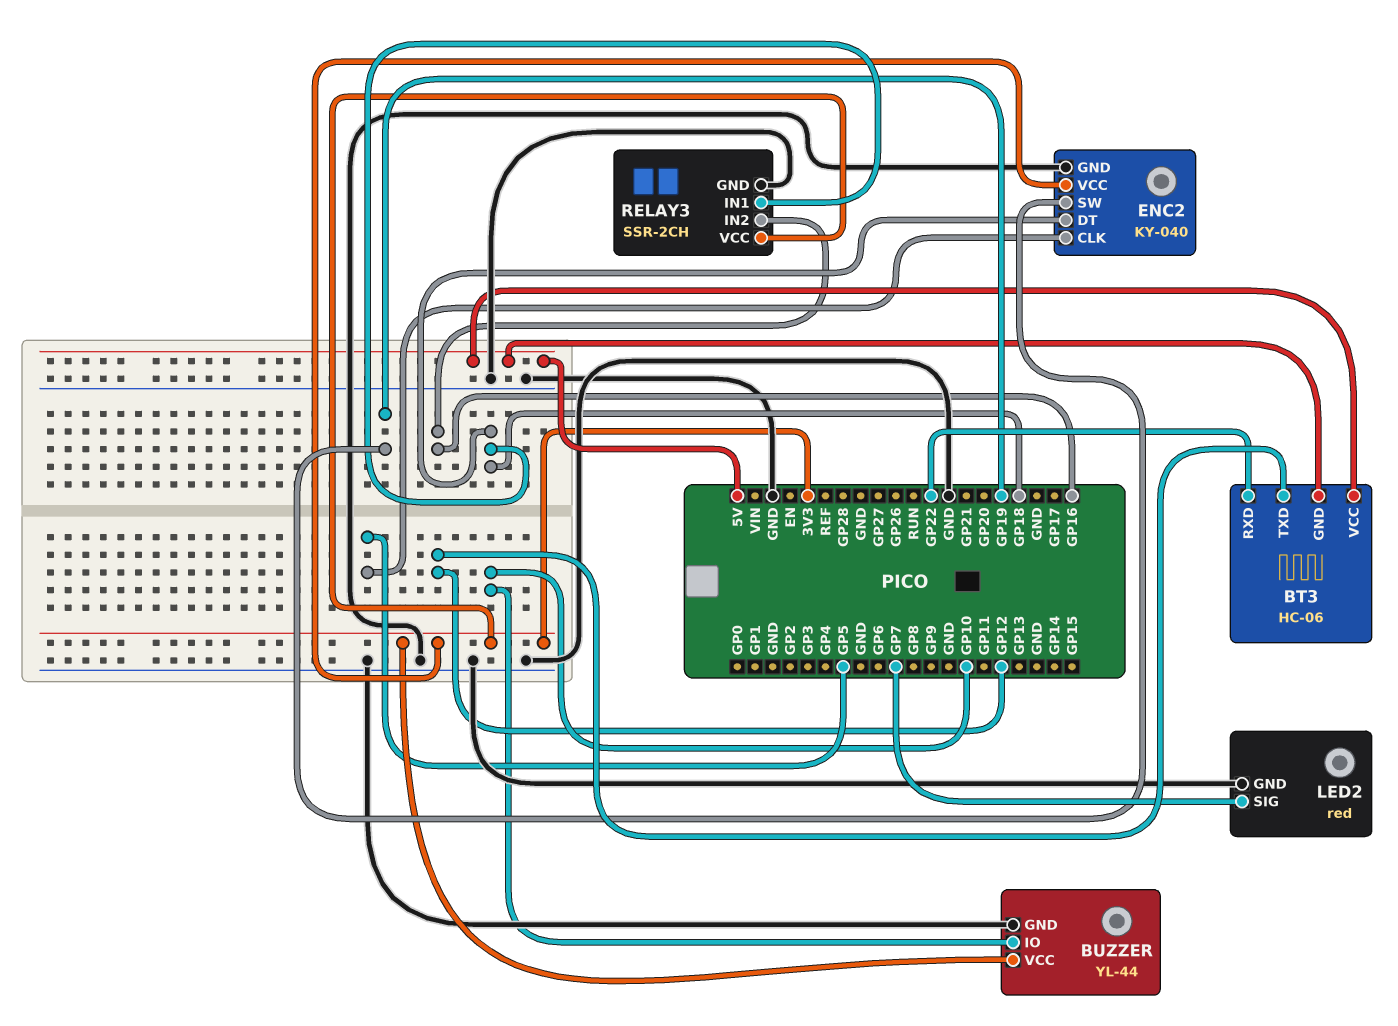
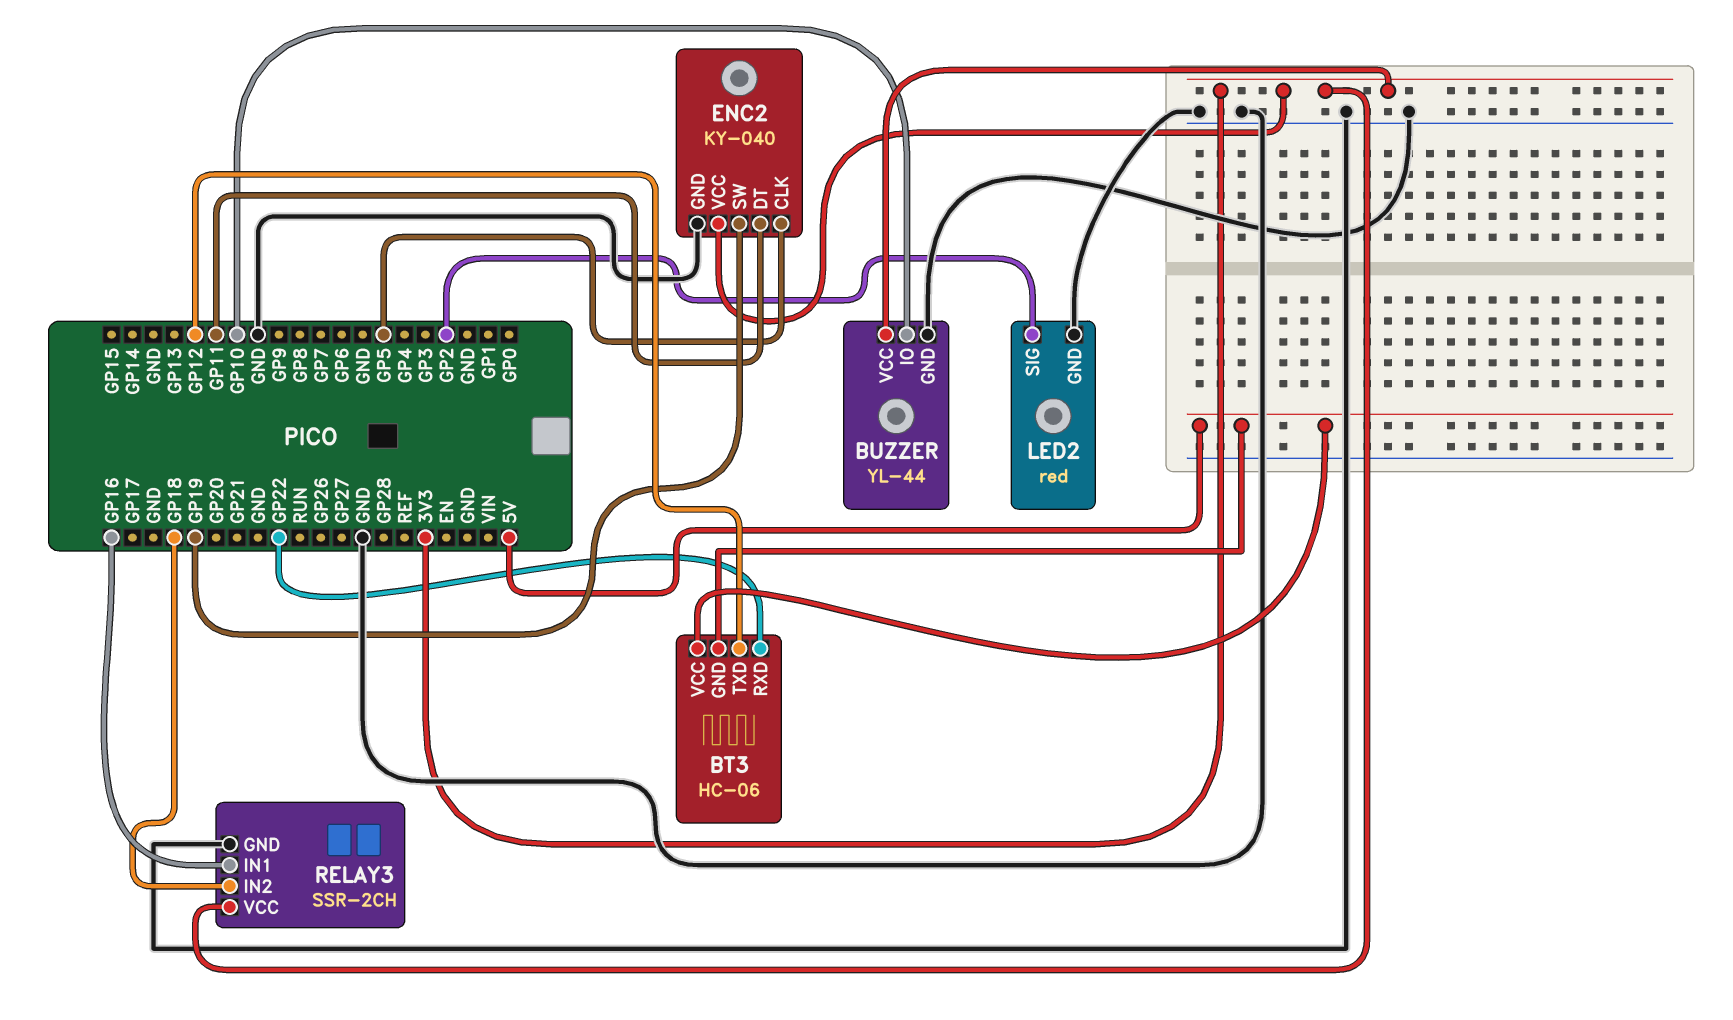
ENC2 pin DT: GP18 -> GP11
LED2 pin SIG: GP7 -> GP2
RELAY3 pin IN1: GP18 -> GP16
RELAY3 pin IN2: GP16 -> GP18

